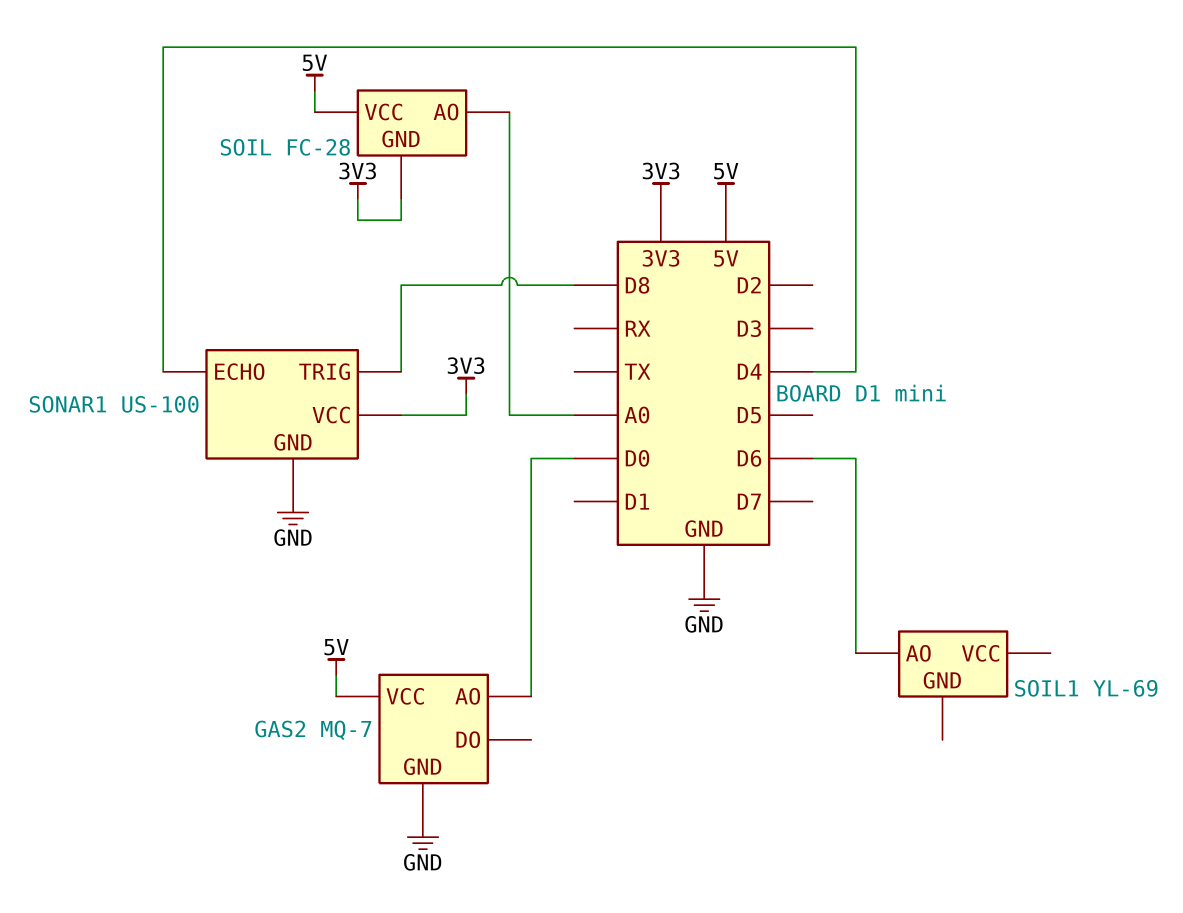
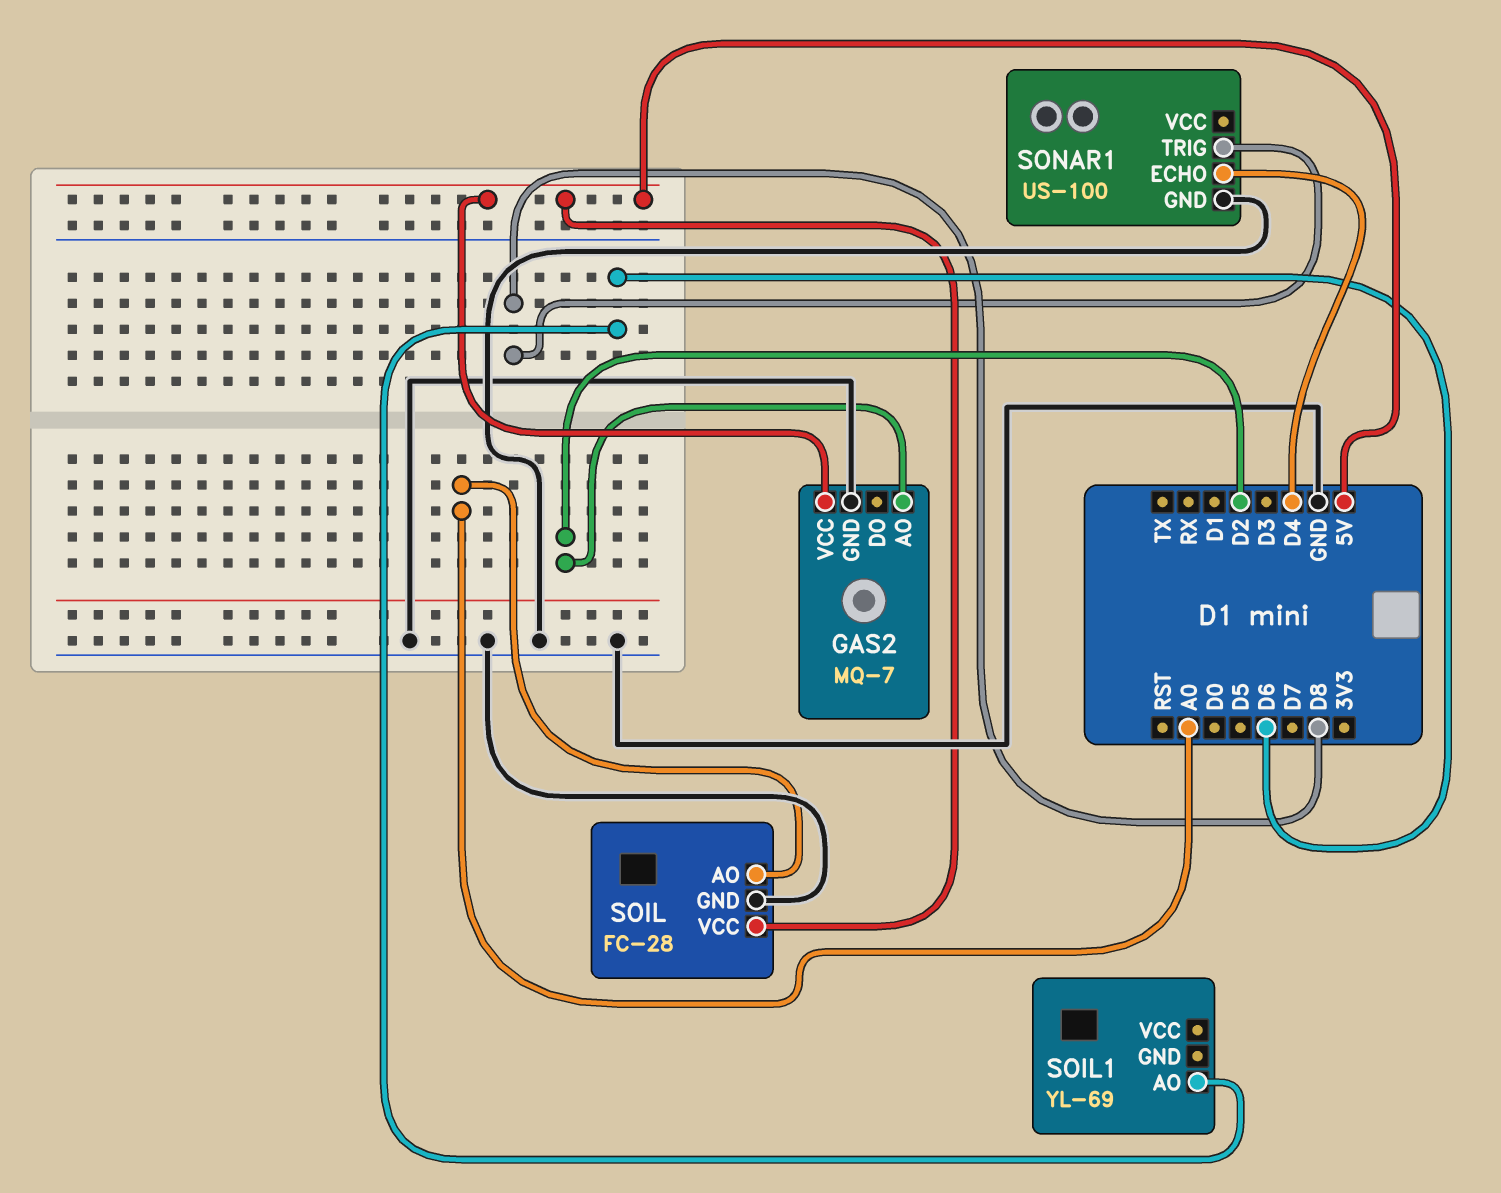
GAS2 pin AO: D0 -> D2
SOIL pin GND: 3V3 -> GND
SONAR1 pin VCC: 3V3 -> none

